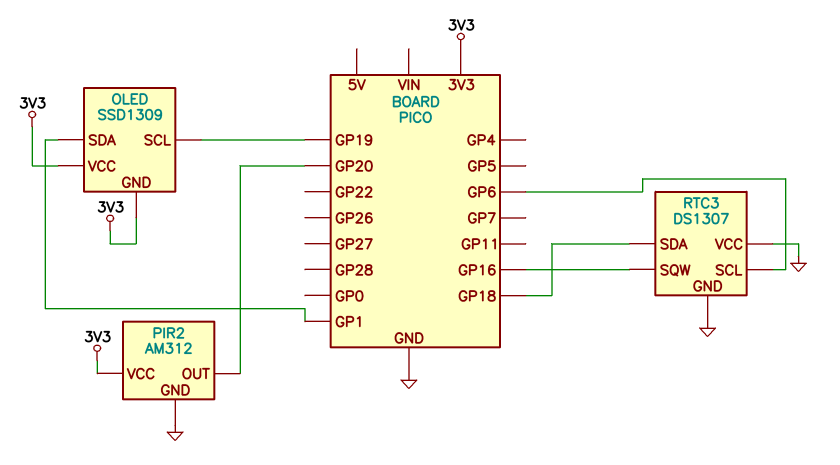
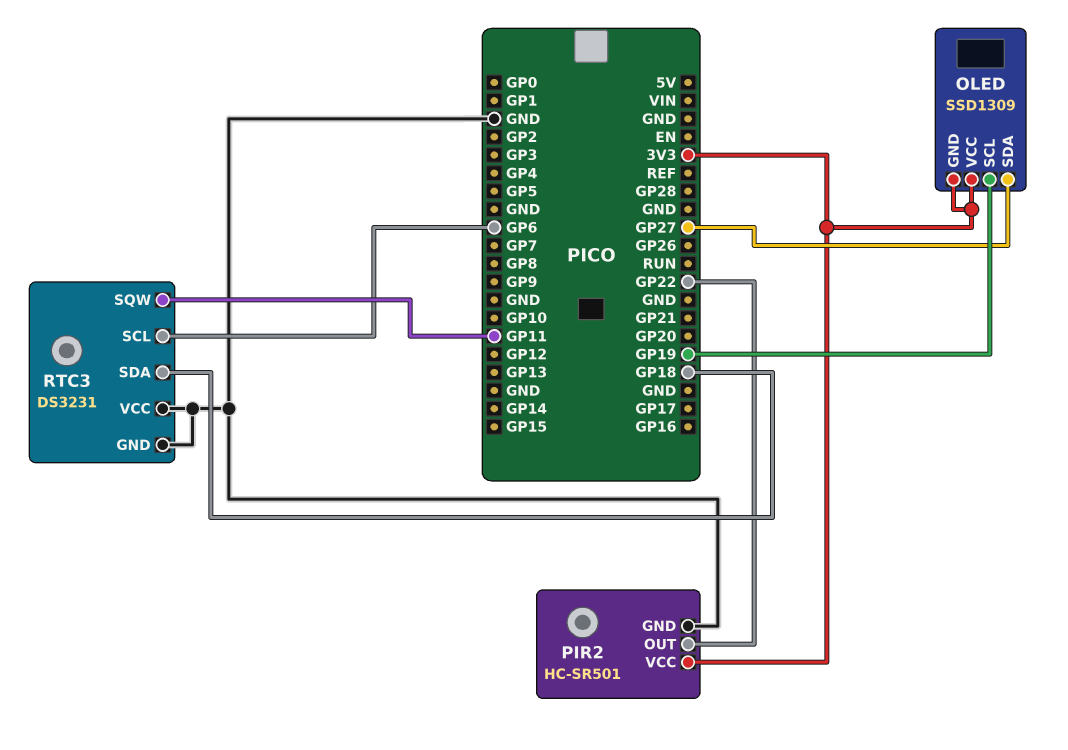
OLED pin SDA: GP1 -> GP27
PIR2: AM312 -> HC-SR501
PIR2 pin OUT: GP20 -> GP22
RTC3: DS1307 -> DS3231
RTC3 pin SQW: GP16 -> GP11

